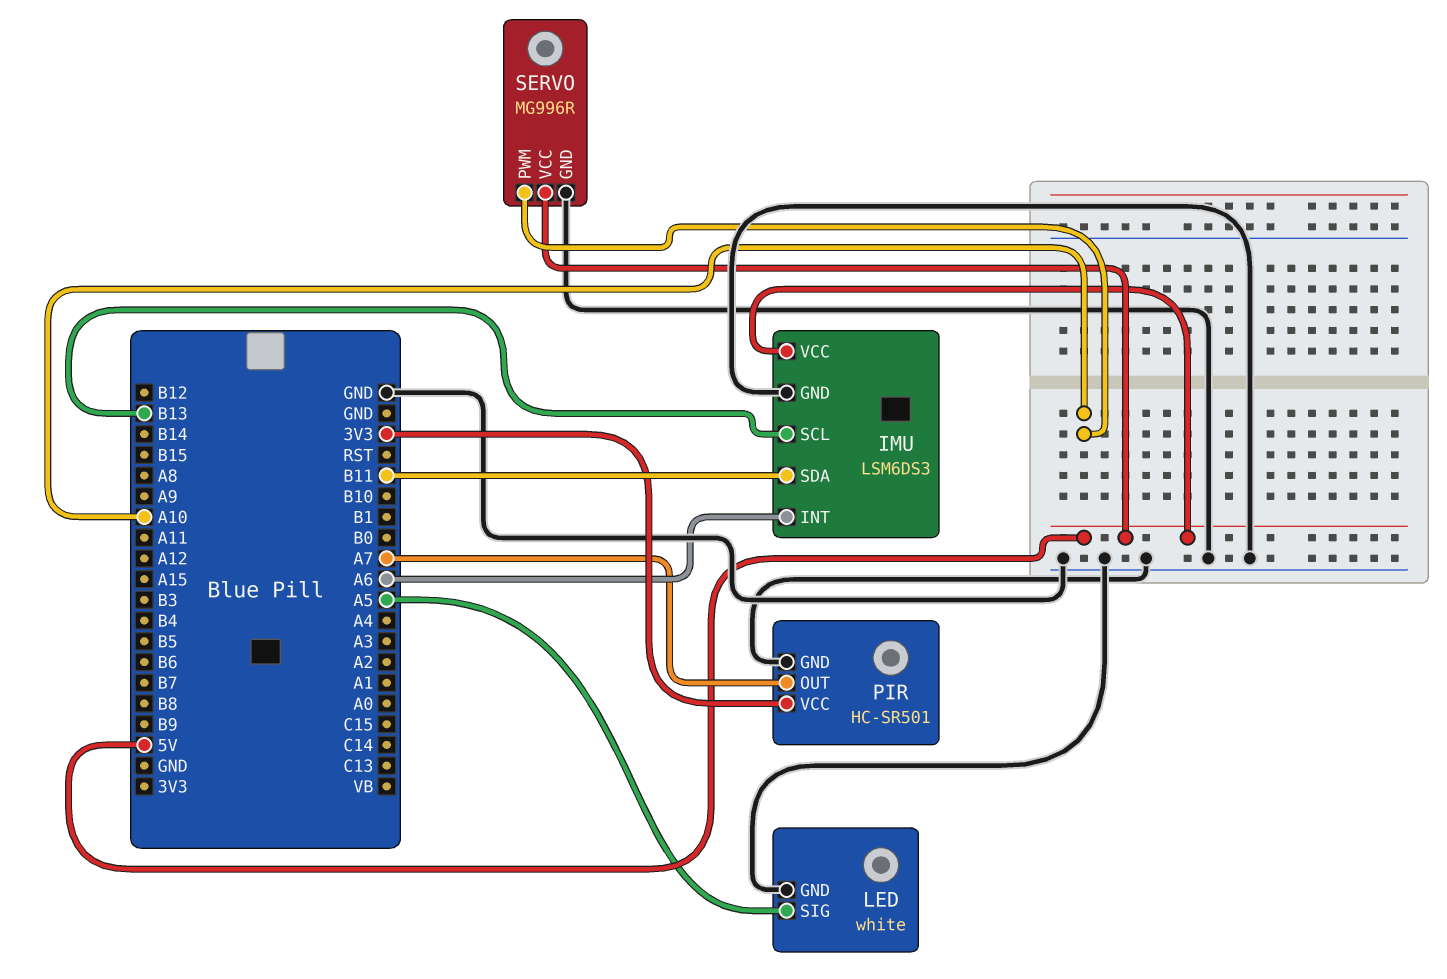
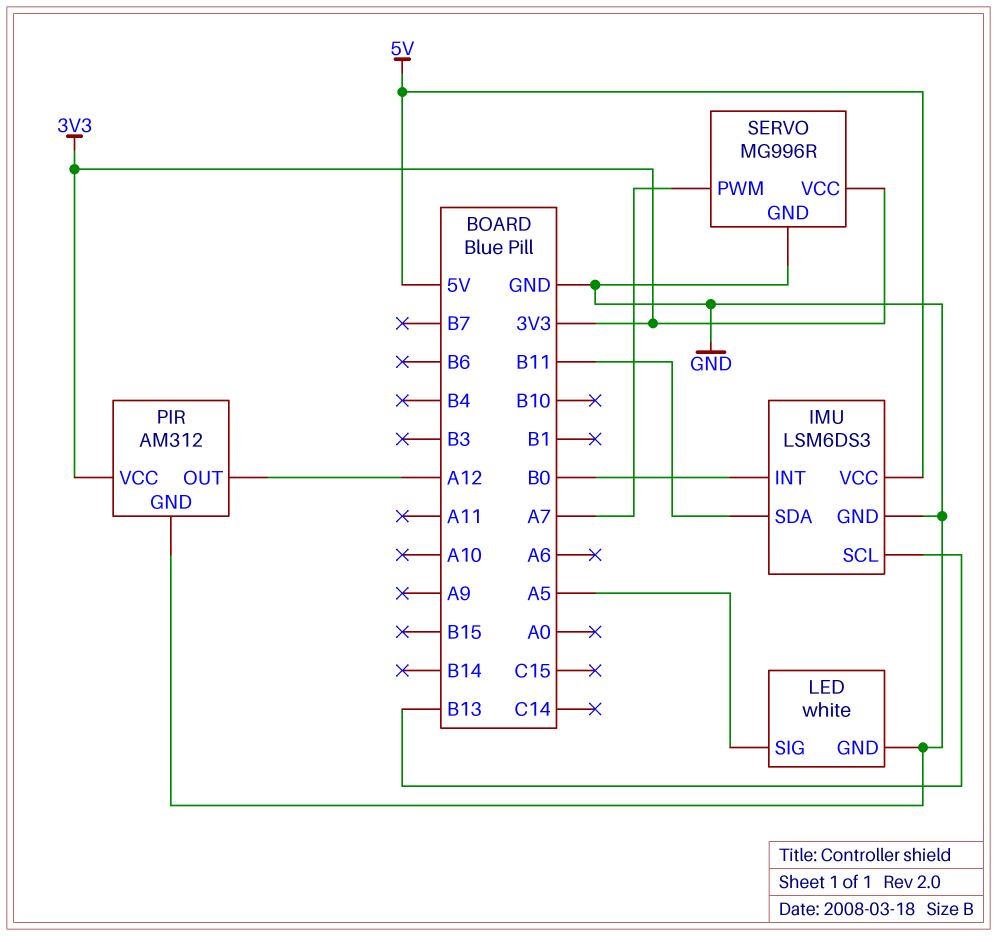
IMU pin INT: A6 -> B0
PIR: HC-SR501 -> AM312
PIR pin OUT: A7 -> A12
SERVO pin PWM: A10 -> A7
SERVO pin VCC: 5V -> 3V3

